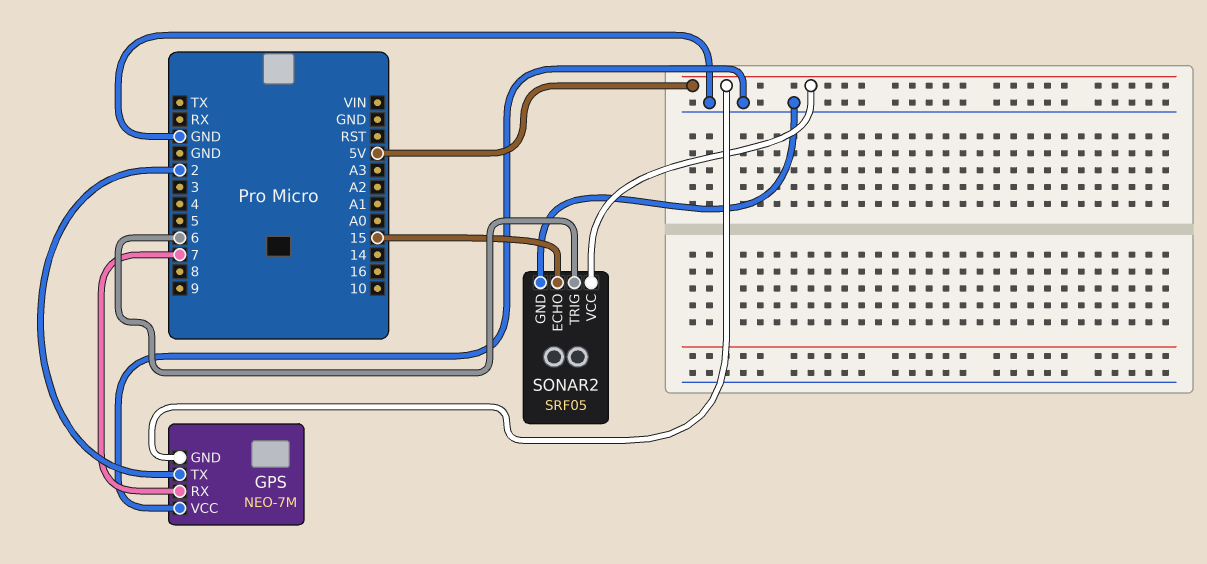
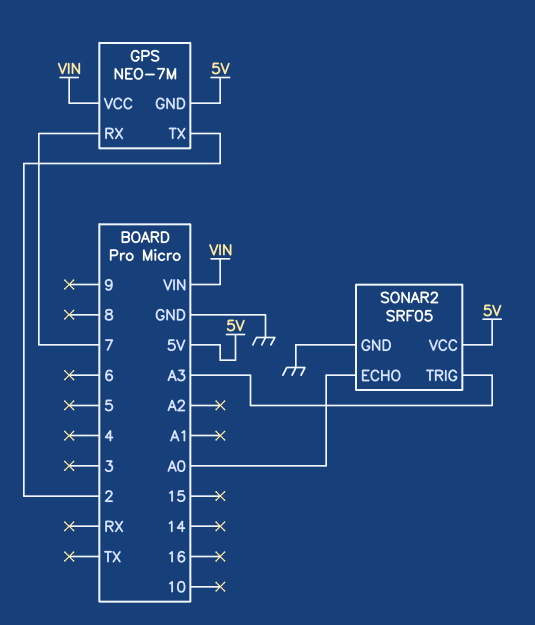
GPS pin VCC: GND -> VIN
SONAR2 pin ECHO: 15 -> A0
SONAR2 pin TRIG: 6 -> A3

